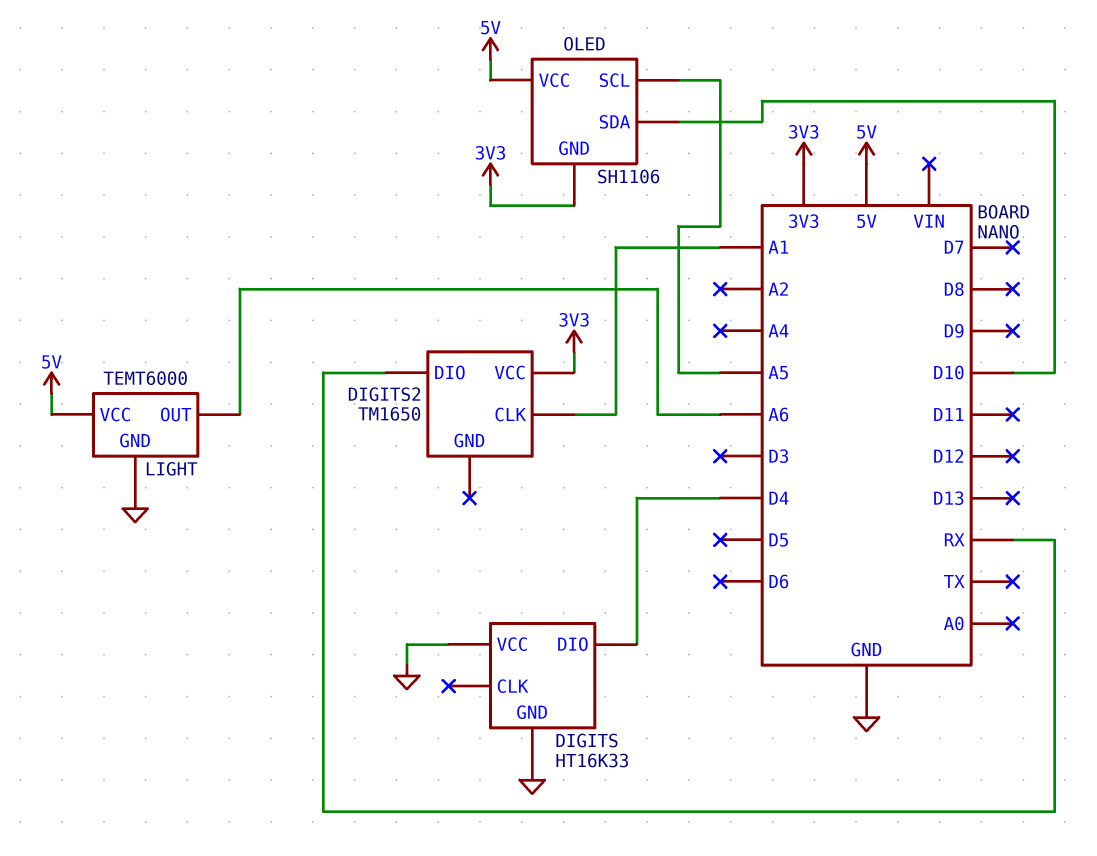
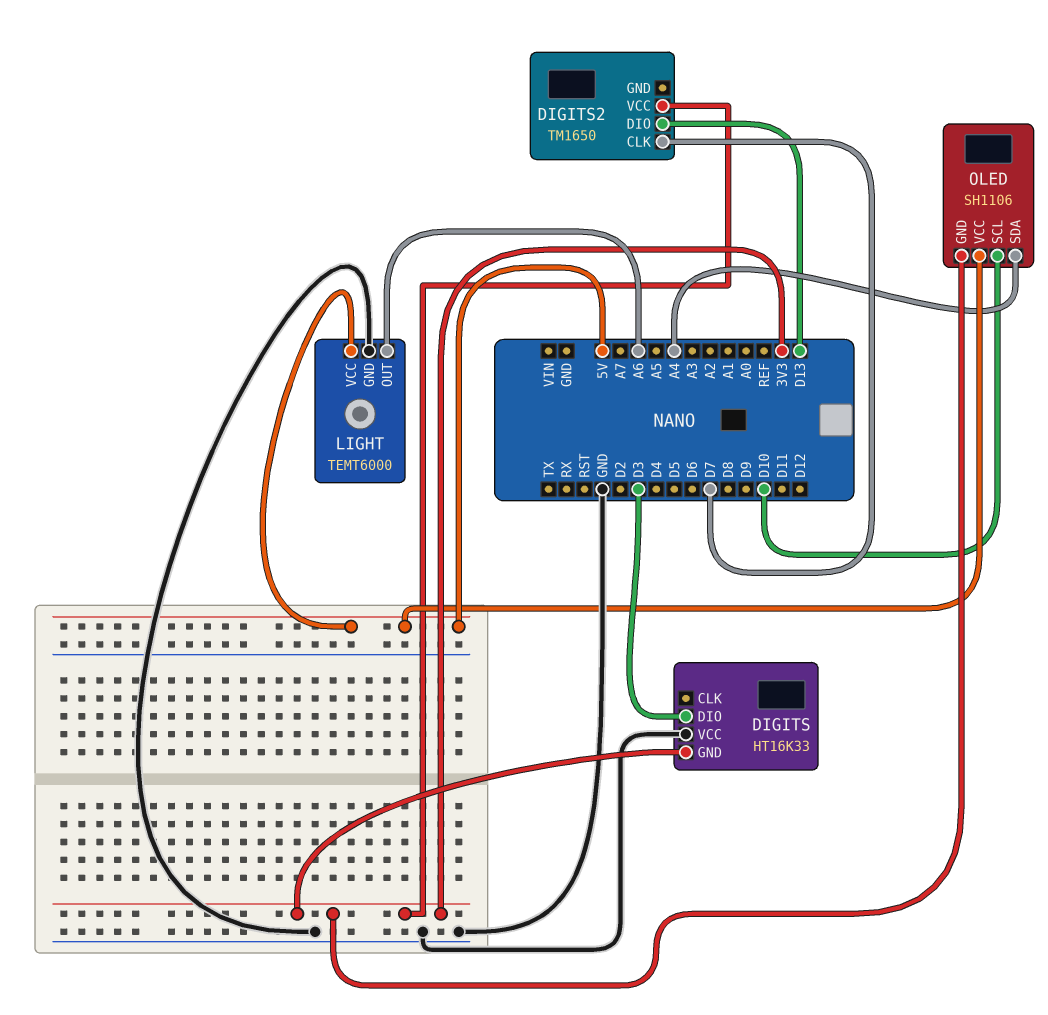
DIGITS pin DIO: D4 -> D3
DIGITS pin GND: GND -> 3V3
DIGITS2 pin CLK: A1 -> D7
DIGITS2 pin DIO: RX -> D13
OLED pin SCL: A5 -> D10
OLED pin SDA: D10 -> A4

